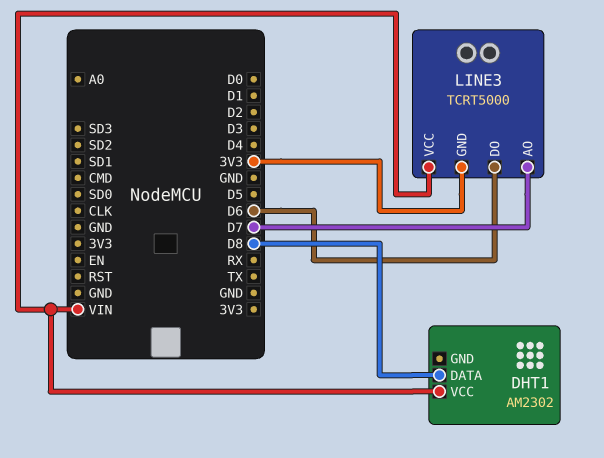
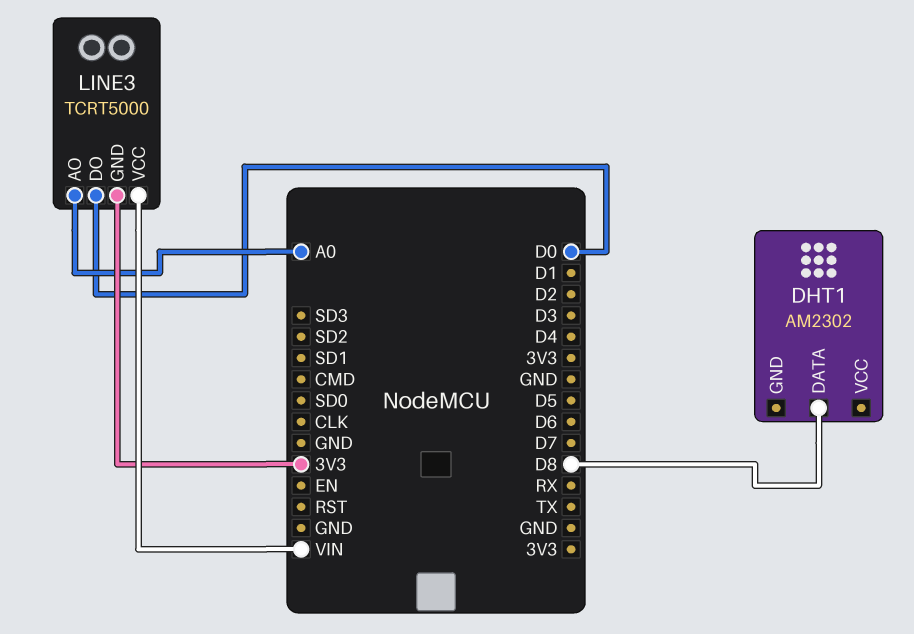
DHT1 pin VCC: VIN -> none
LINE3 pin AO: D7 -> A0
LINE3 pin DO: D6 -> D0

